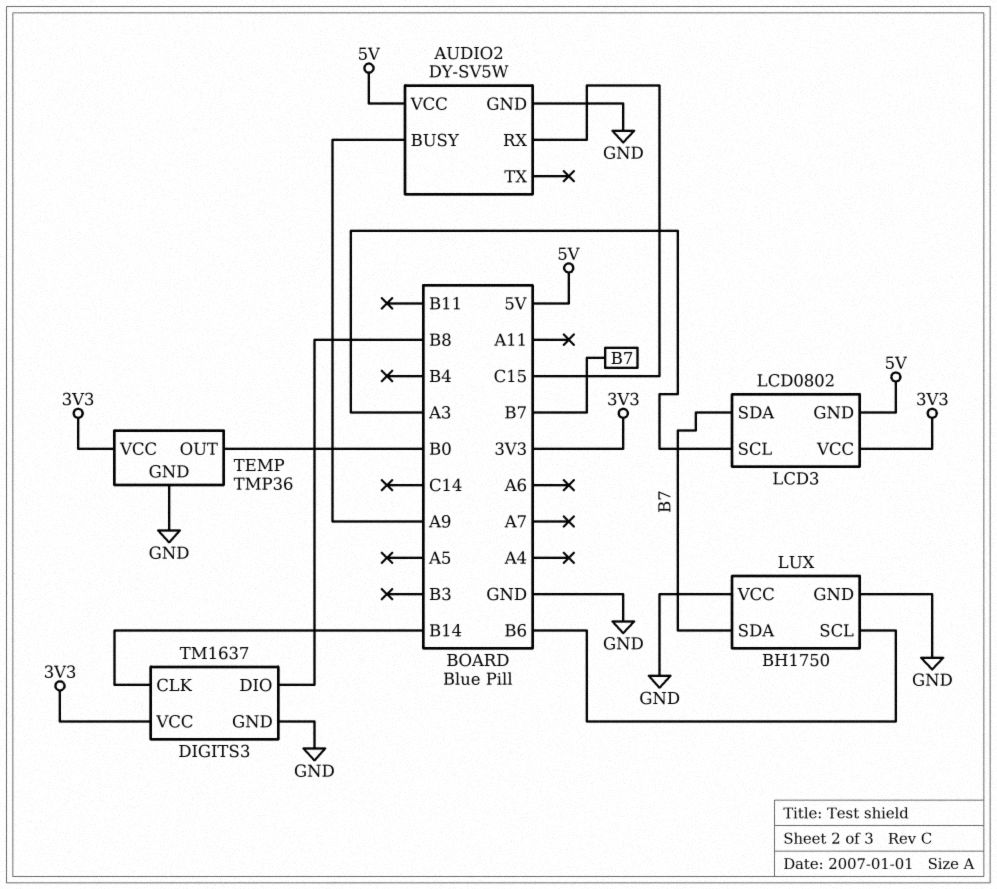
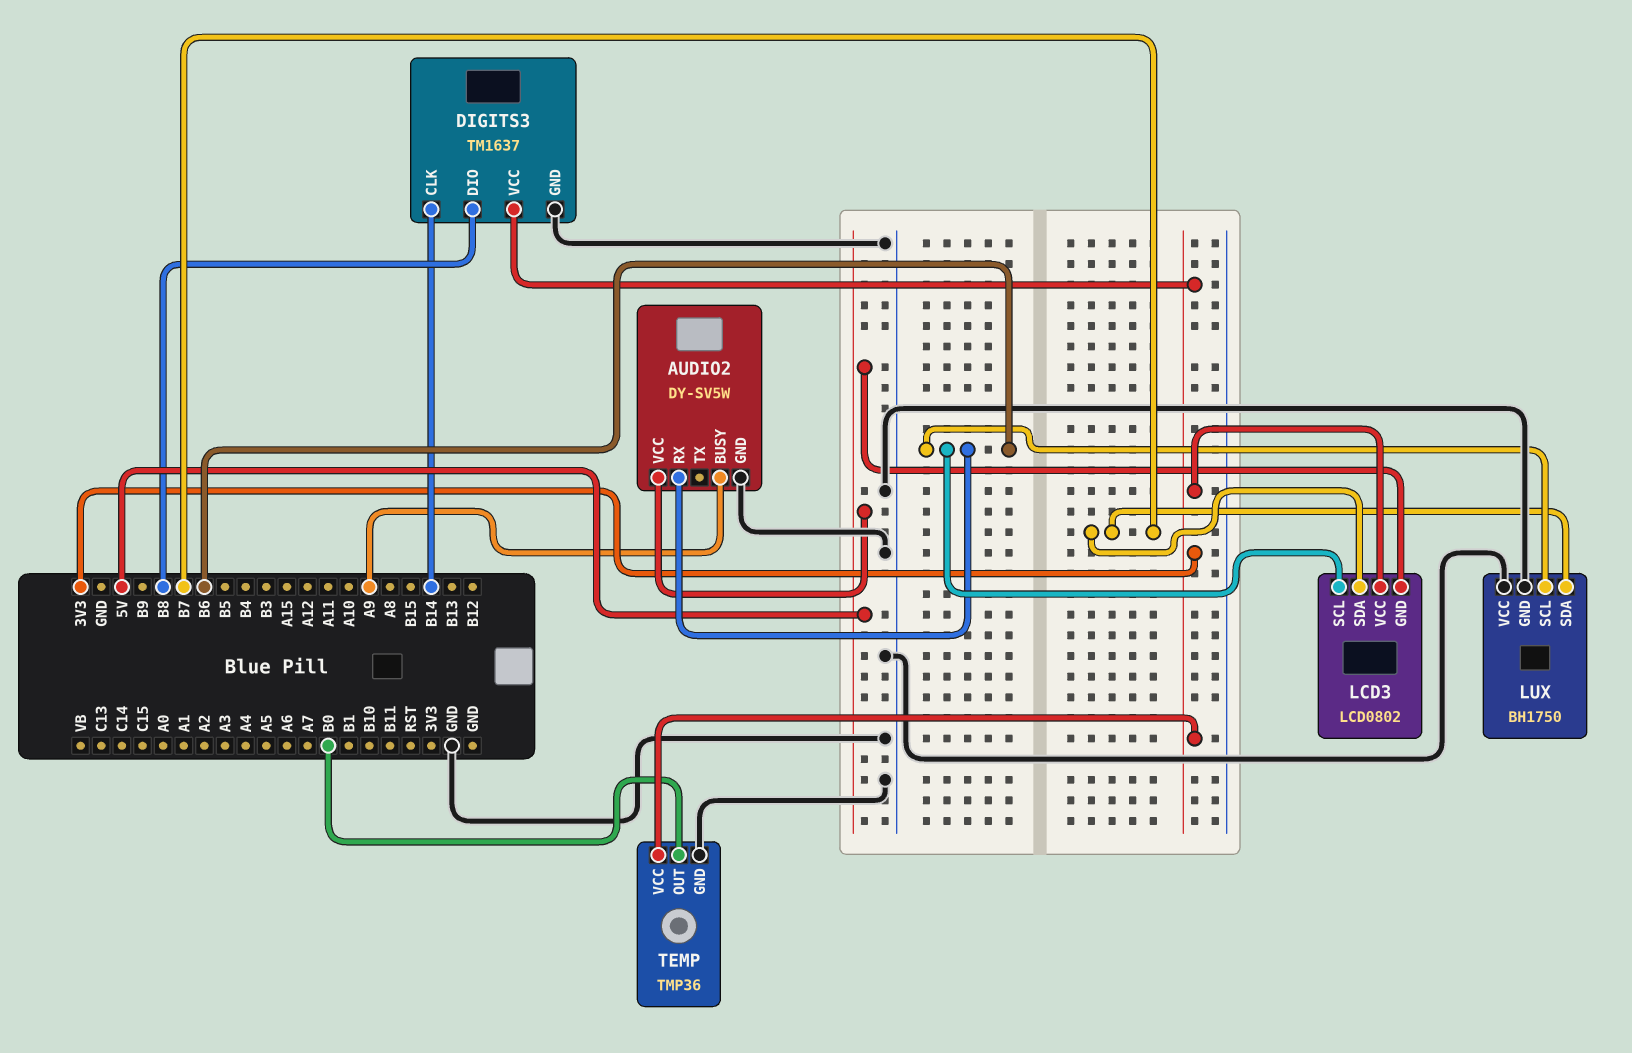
AUDIO2 pin RX: C15 -> B6
LCD3 pin SCL: A3 -> B6

